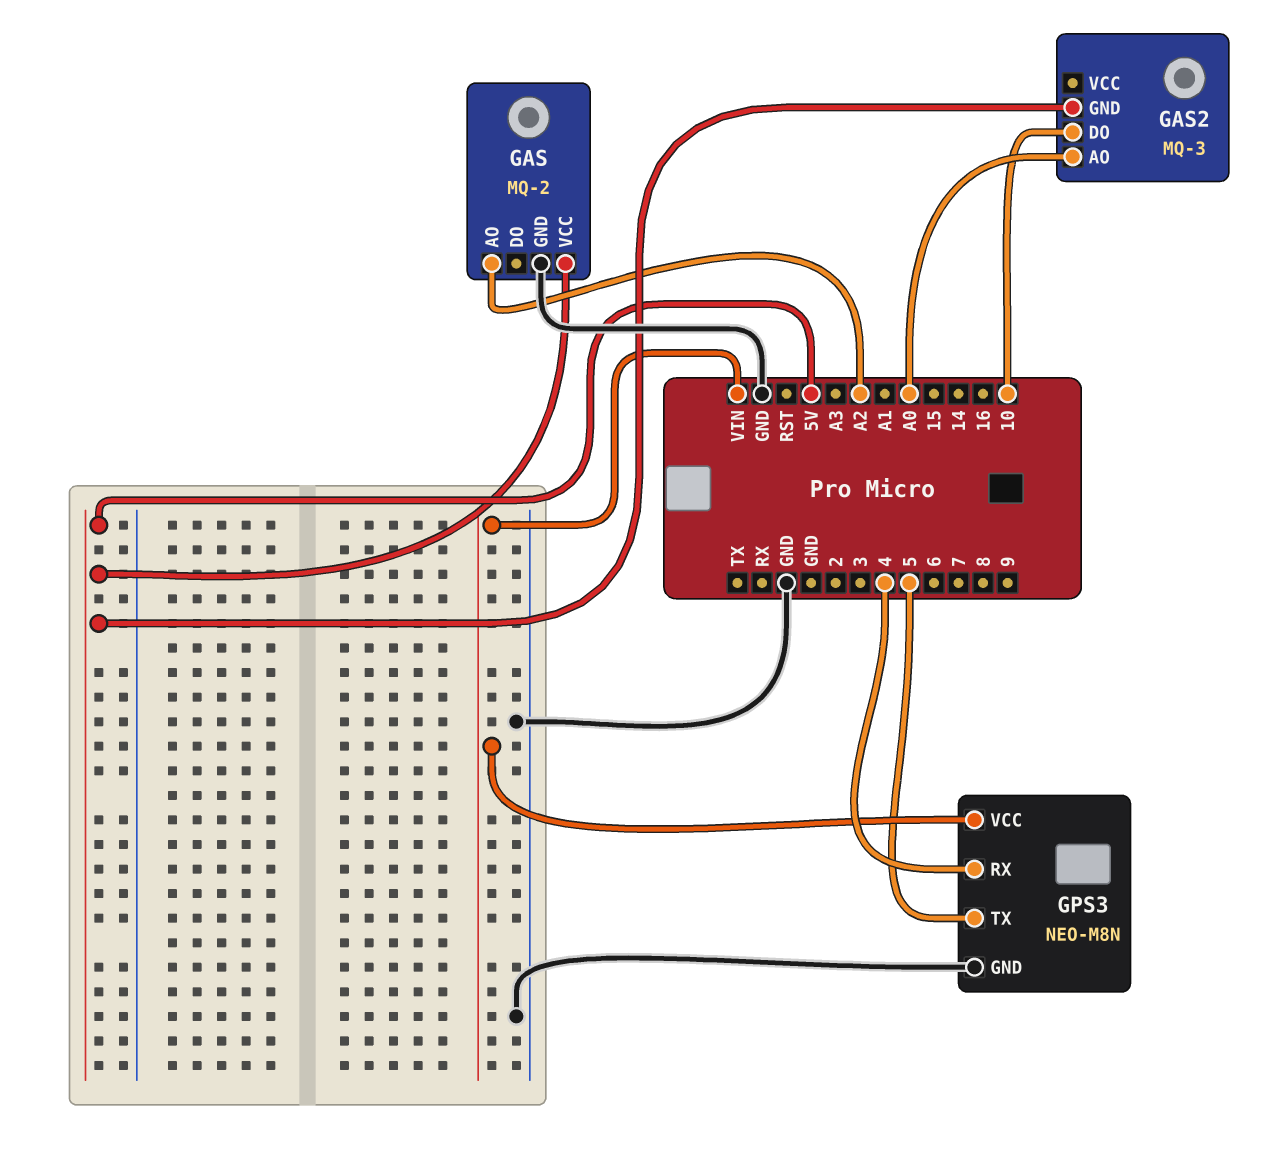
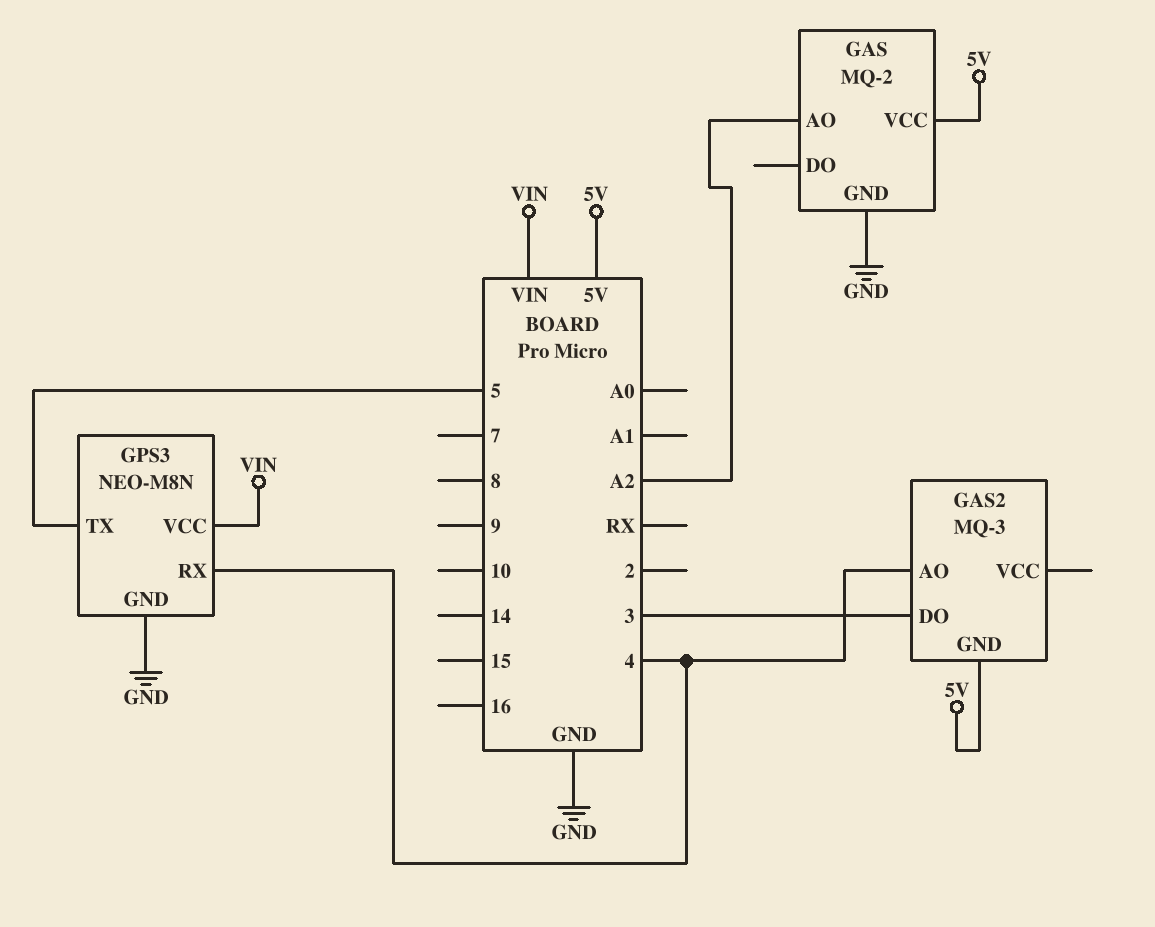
GAS2 pin AO: A0 -> 4
GAS2 pin DO: 10 -> 3

